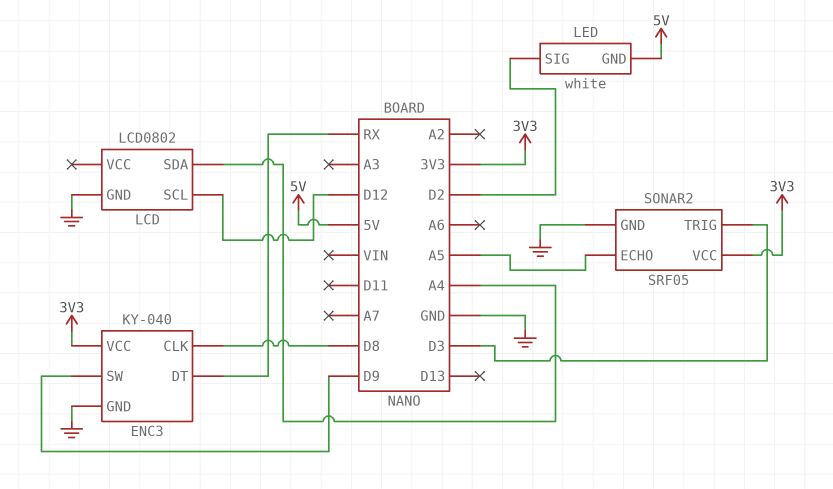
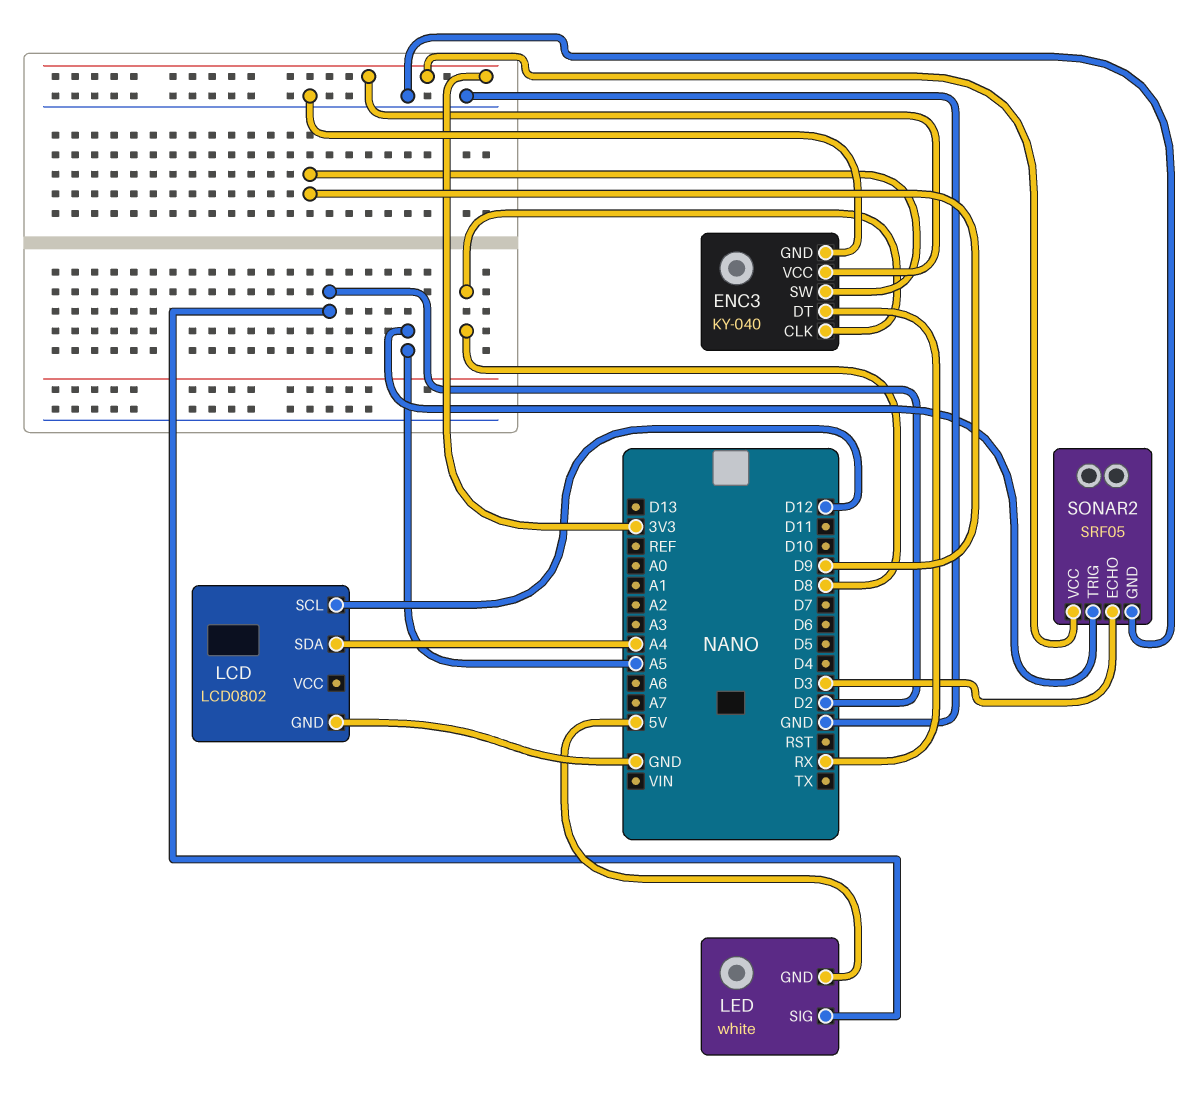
SONAR2 pin ECHO: A5 -> D3
SONAR2 pin TRIG: D3 -> A5

